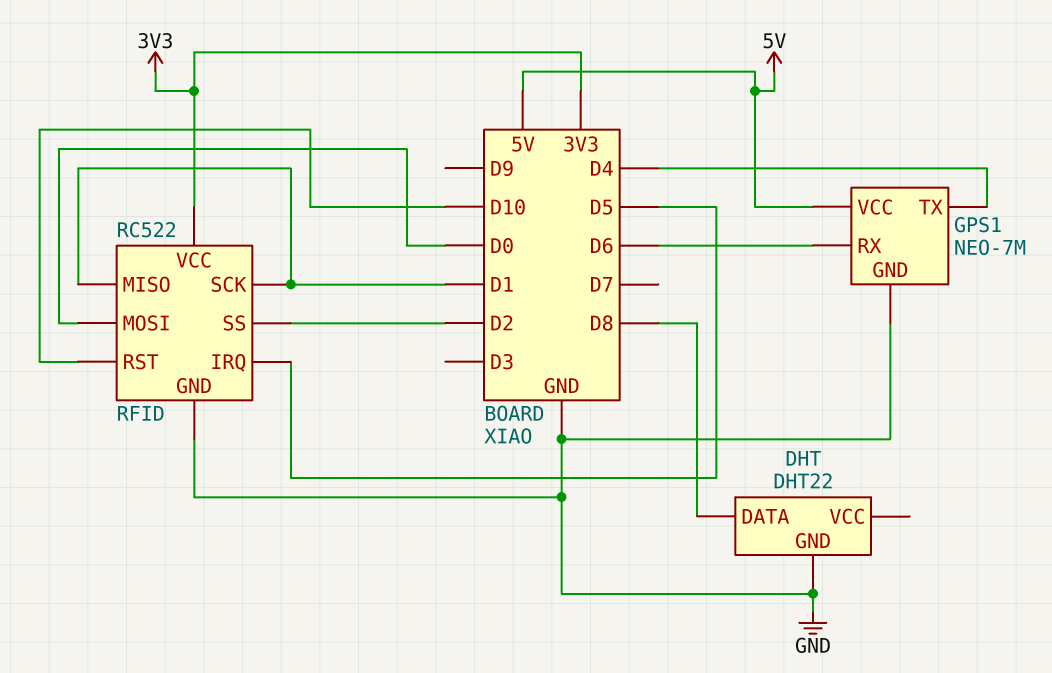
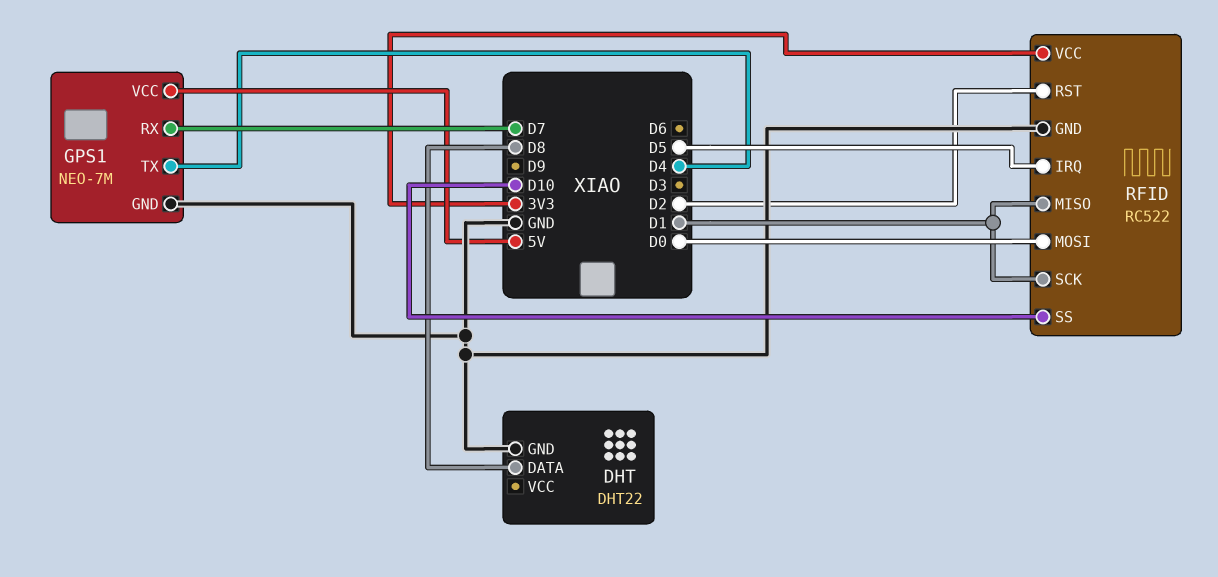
GPS1 pin RX: D6 -> D7
RFID pin RST: D10 -> D2
RFID pin SS: D2 -> D10

